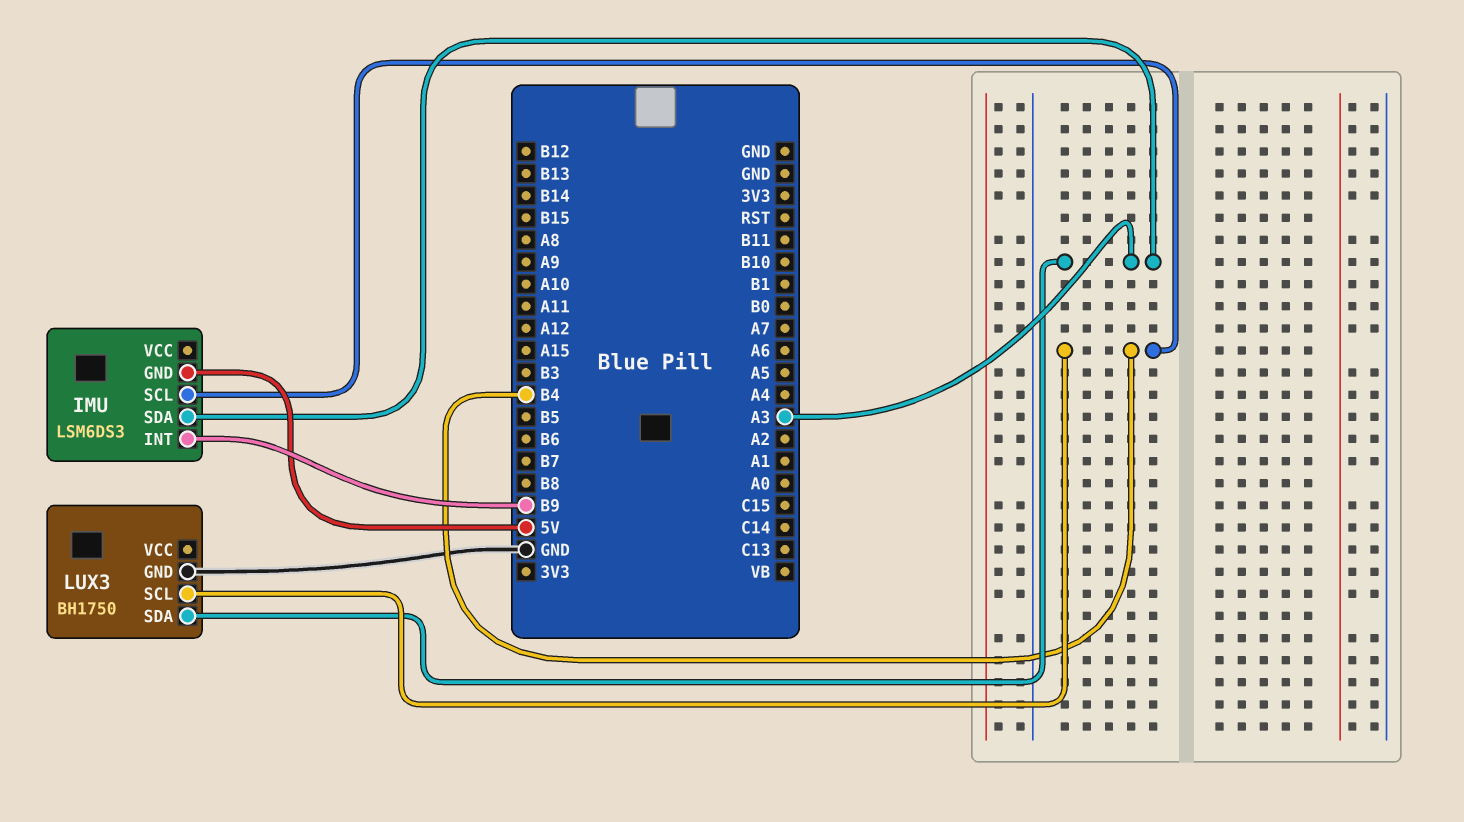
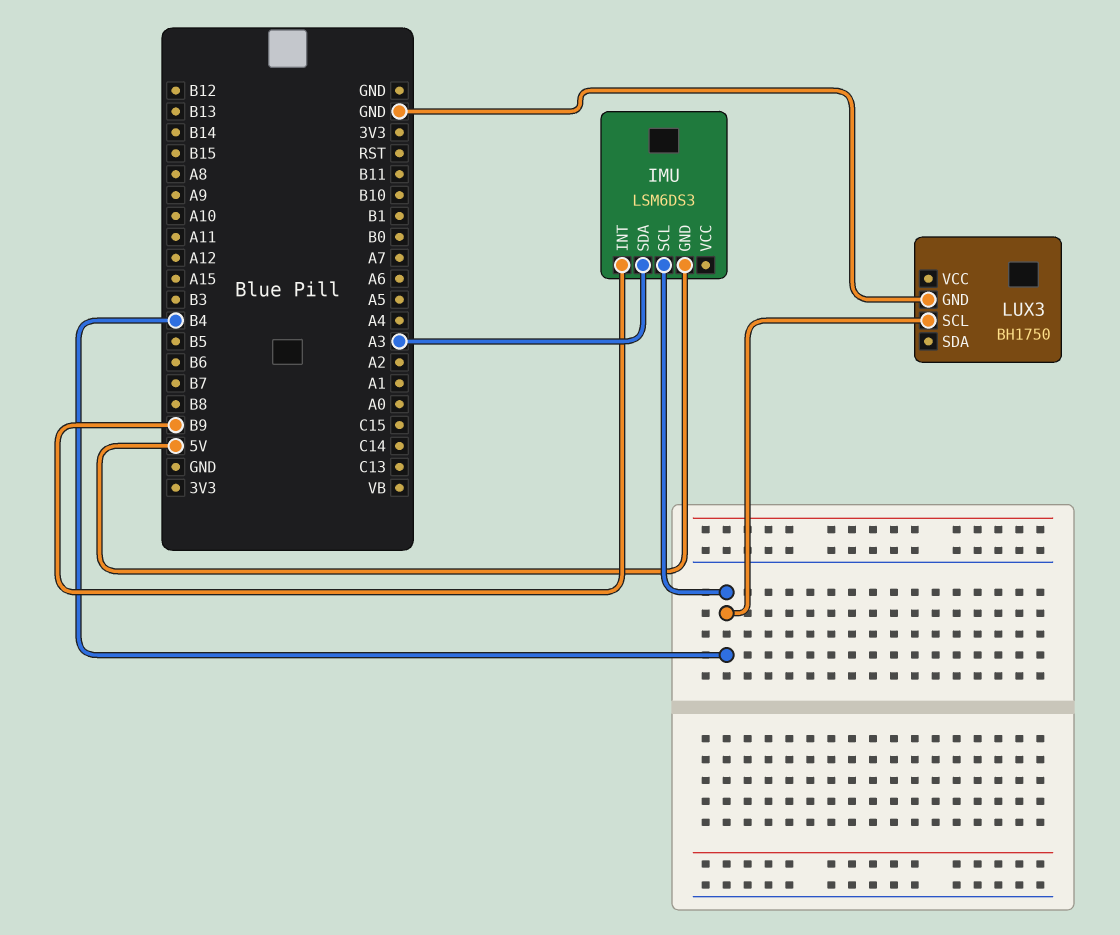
LUX3 pin SDA: A3 -> none

